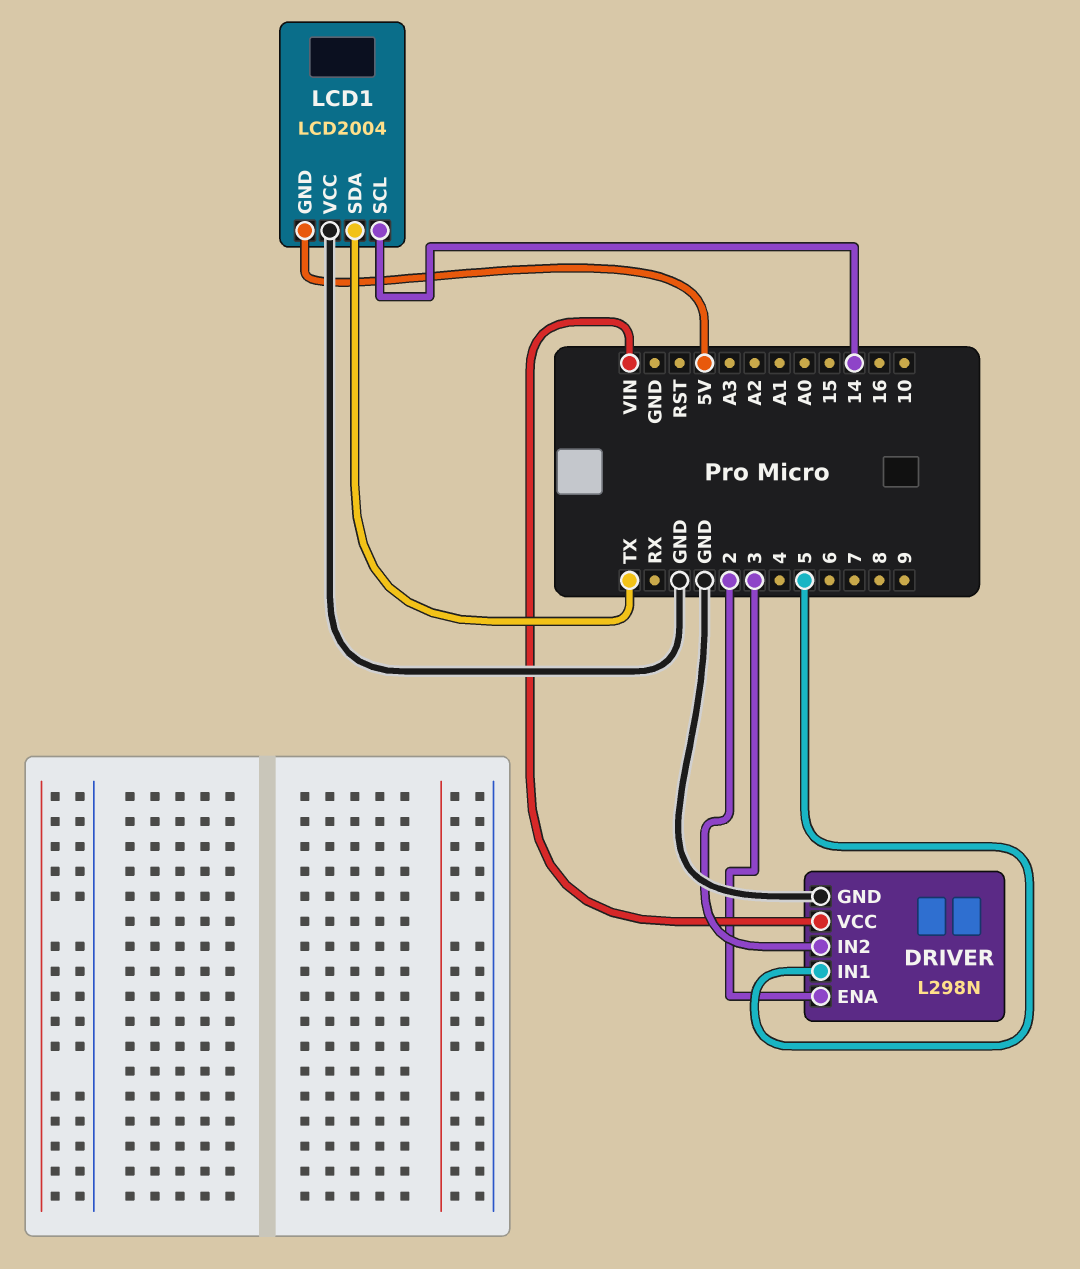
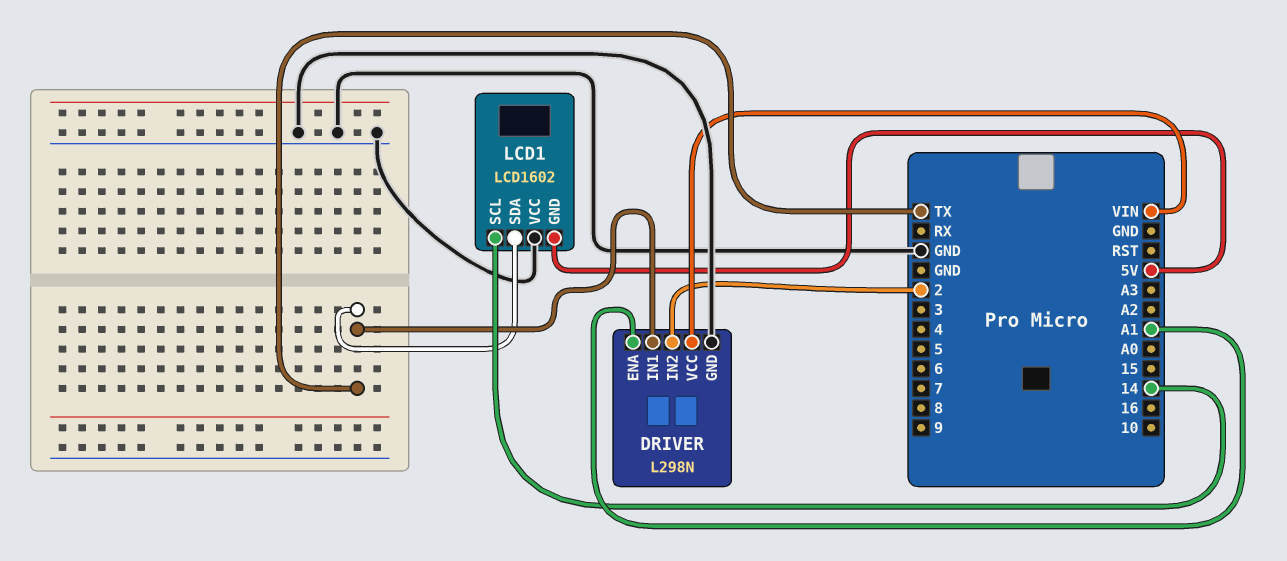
DRIVER pin ENA: 3 -> A1
DRIVER pin IN1: 5 -> TX
LCD1: LCD2004 -> LCD1602

